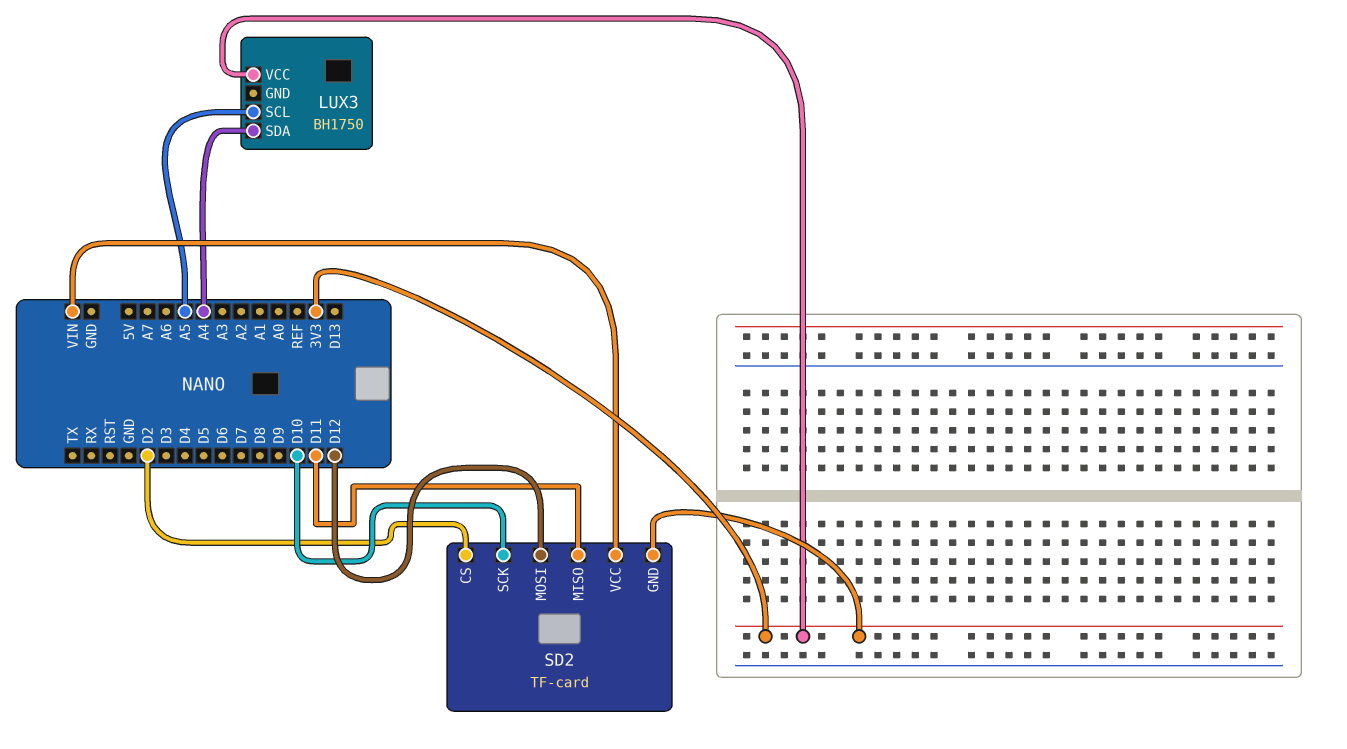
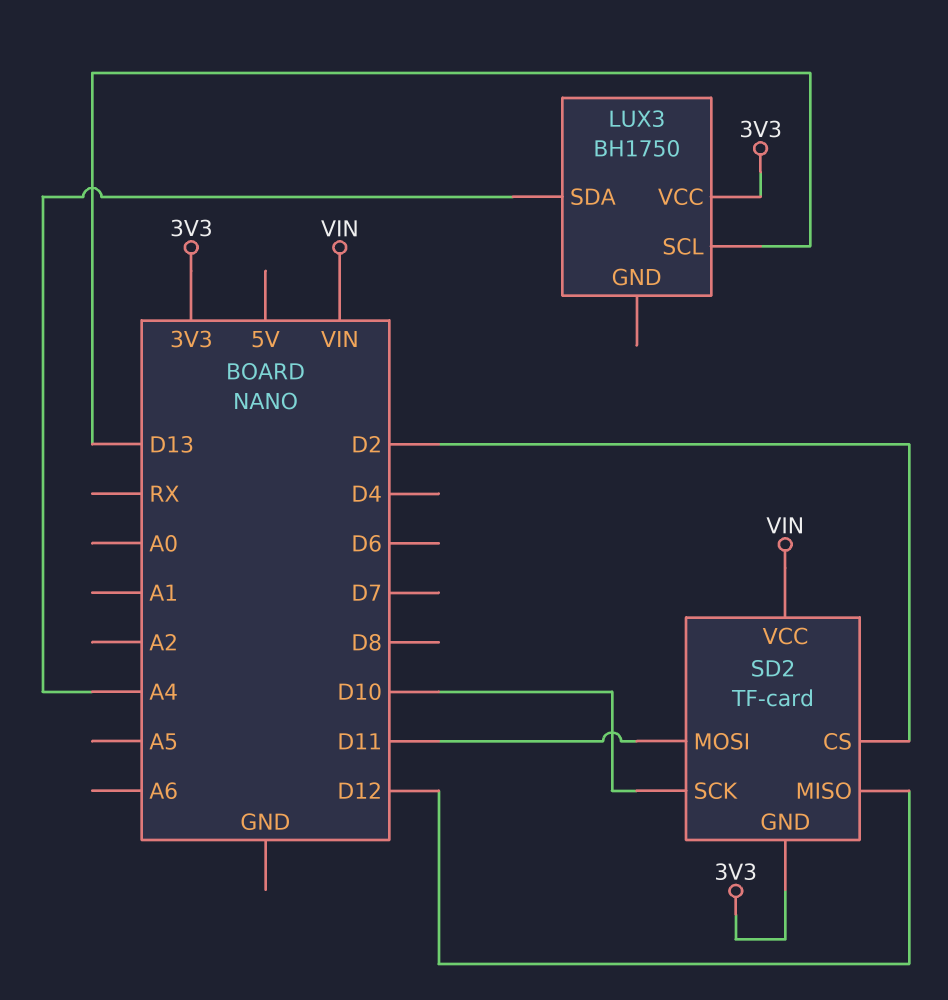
LUX3 pin SCL: A5 -> D13
SD2 pin MISO: D11 -> D12
SD2 pin MOSI: D12 -> D11

